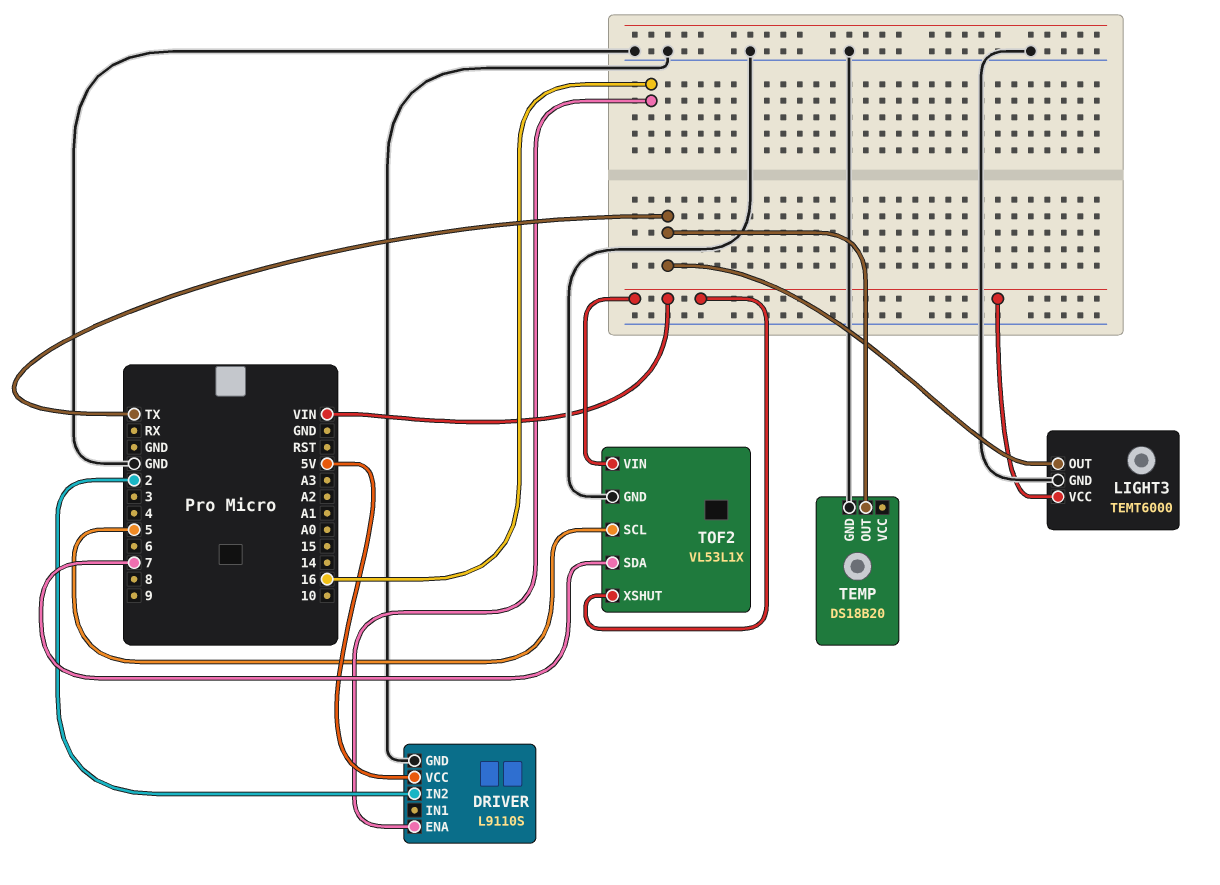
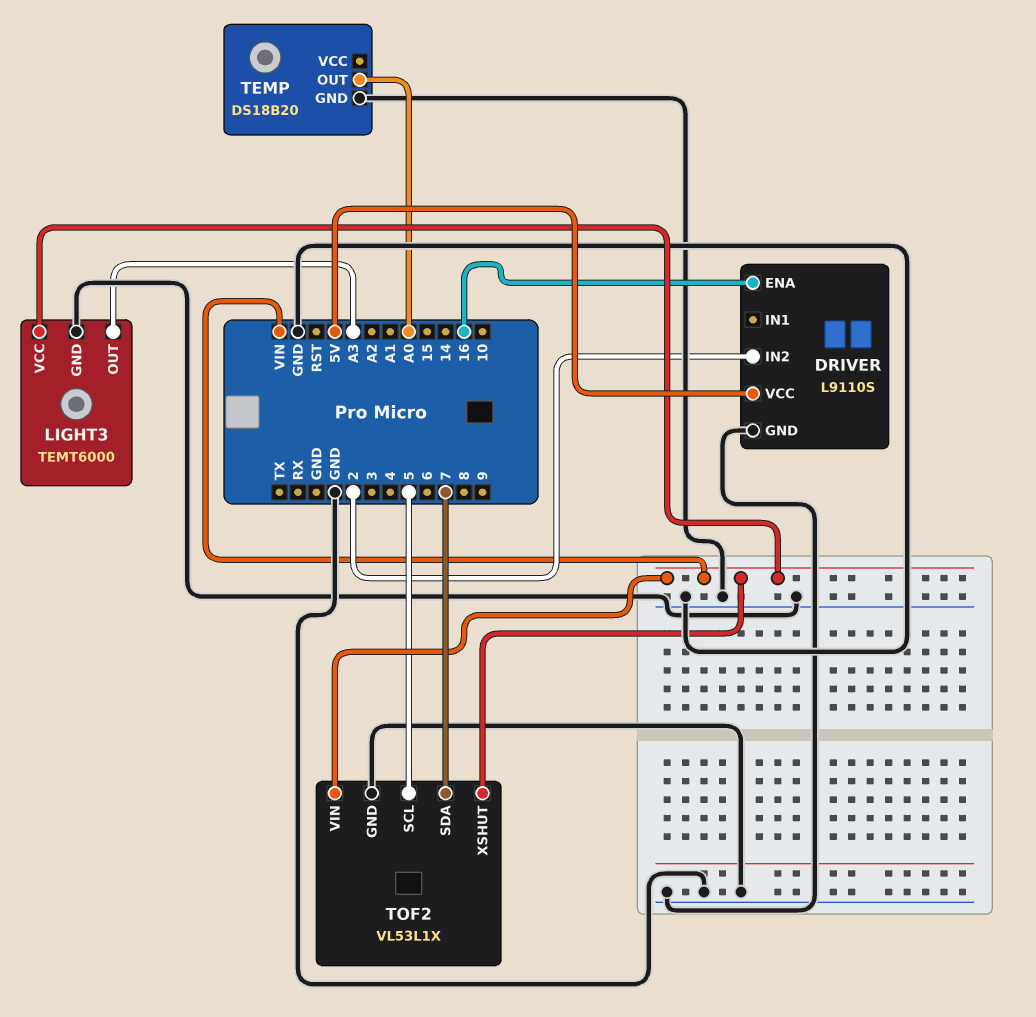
LIGHT3 pin OUT: TX -> A3
TEMP pin OUT: TX -> A0

